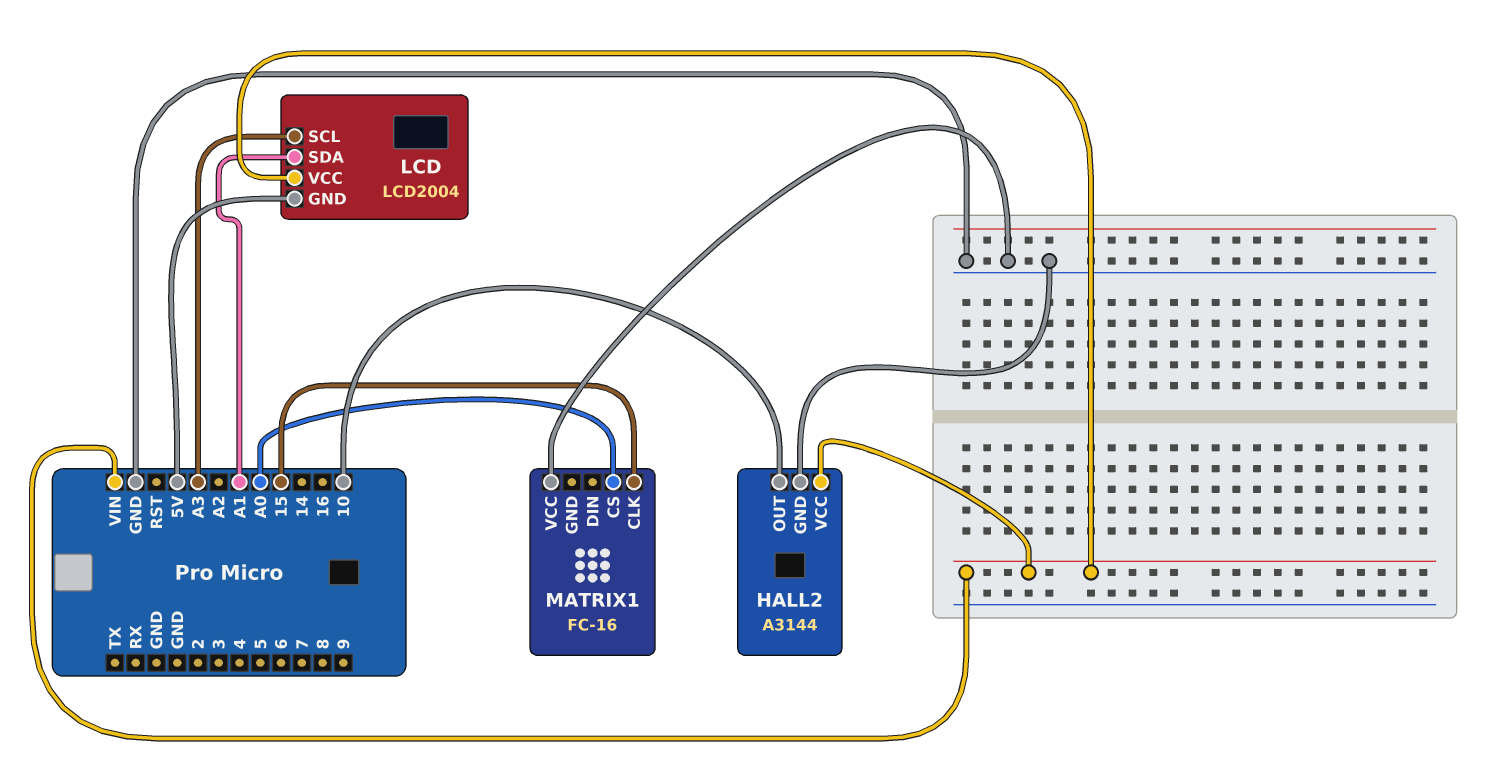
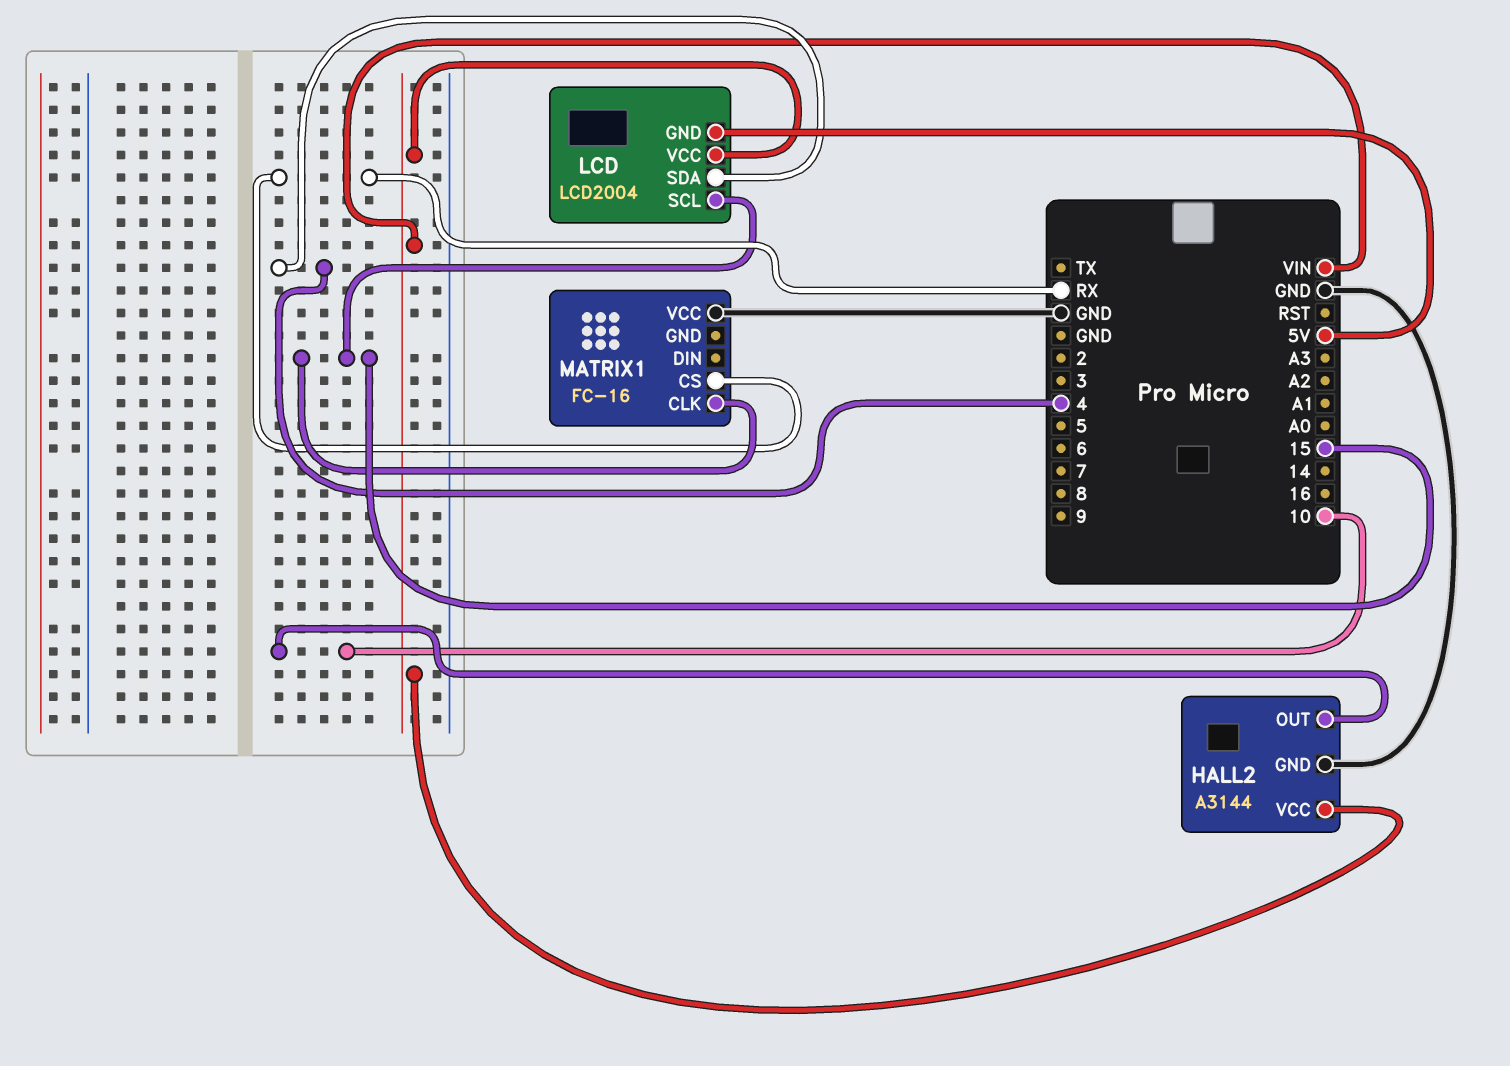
LCD pin SCL: A3 -> 15
LCD pin SDA: A1 -> 4
MATRIX1 pin CS: A0 -> RX

